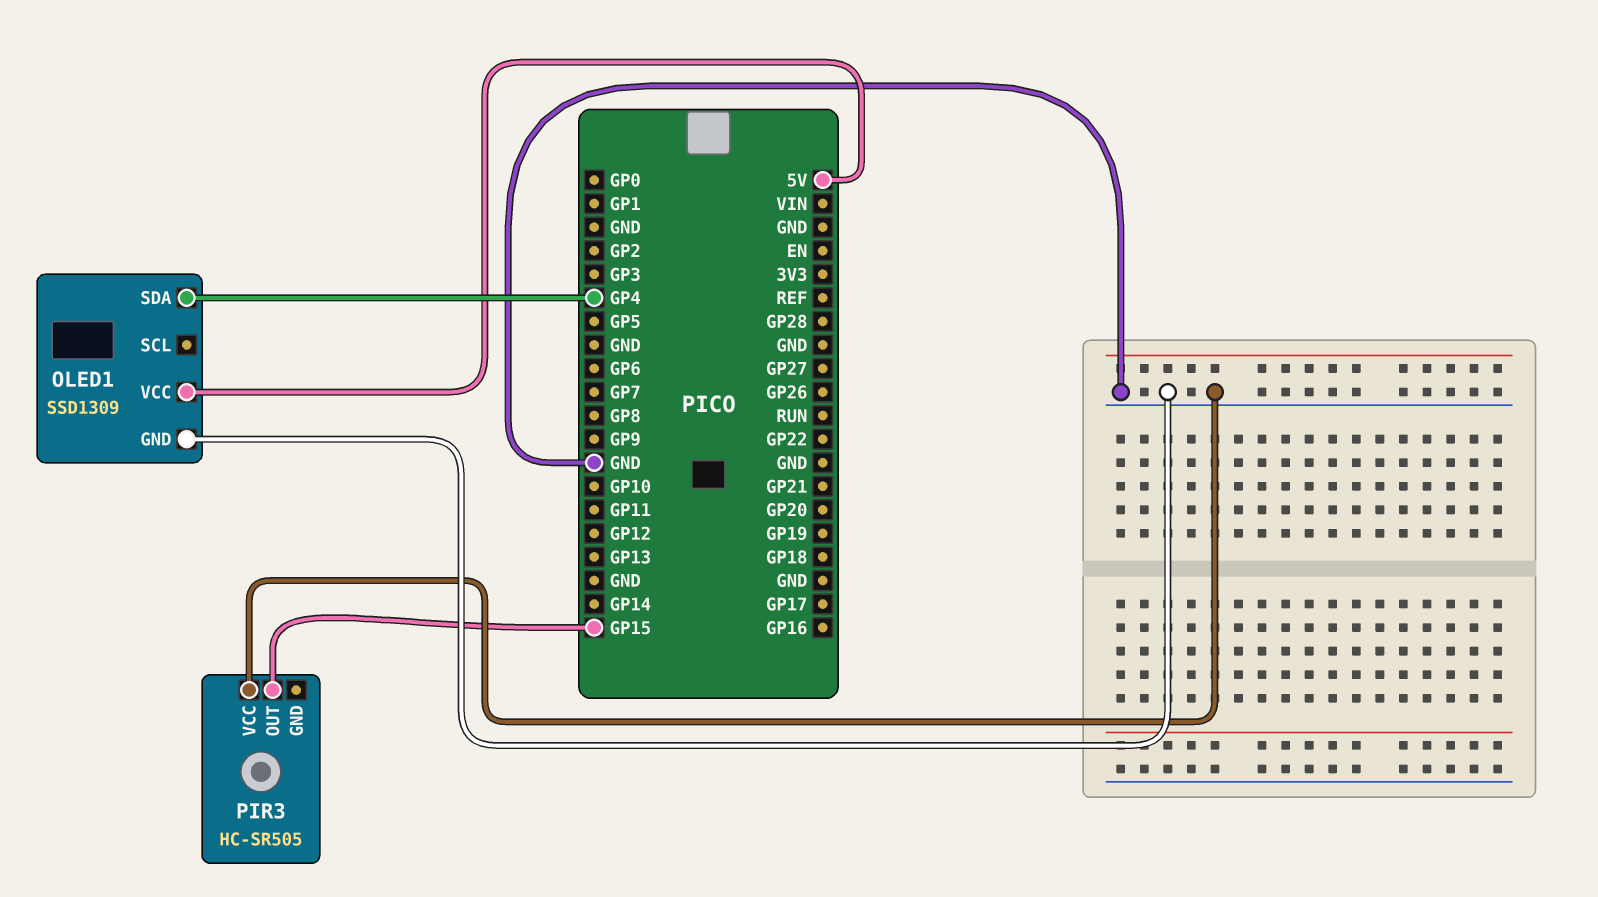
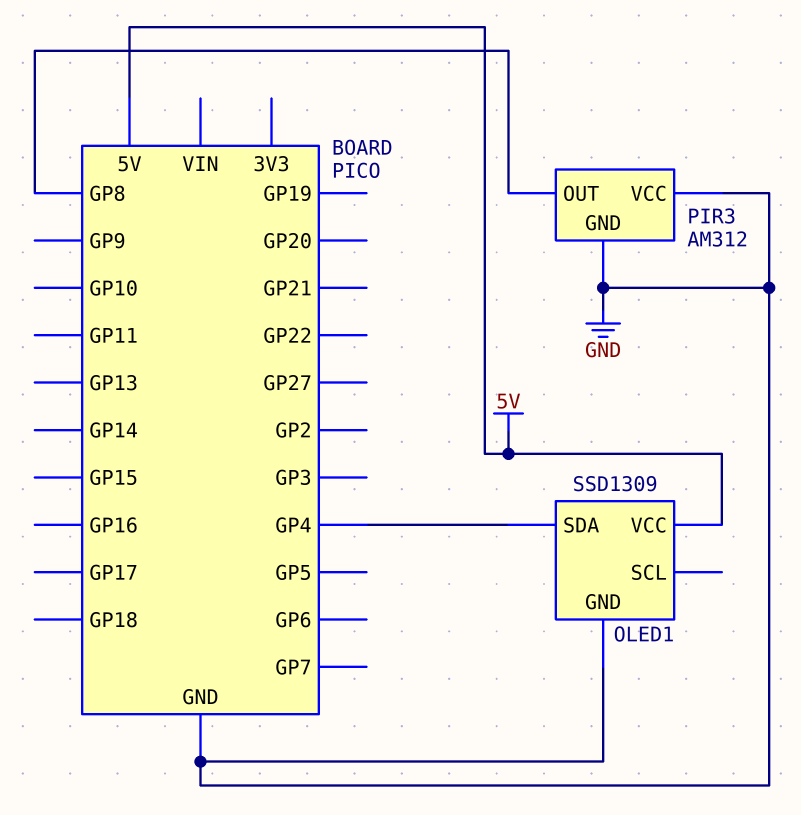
PIR3: HC-SR505 -> AM312
PIR3 pin GND: none -> GND
PIR3 pin OUT: GP15 -> GP8

